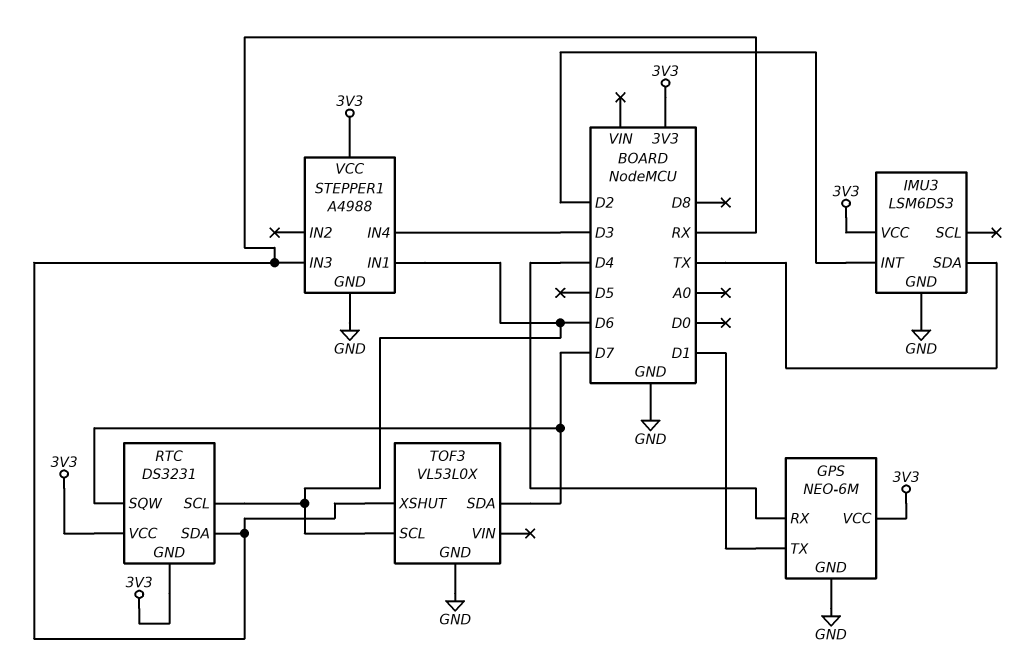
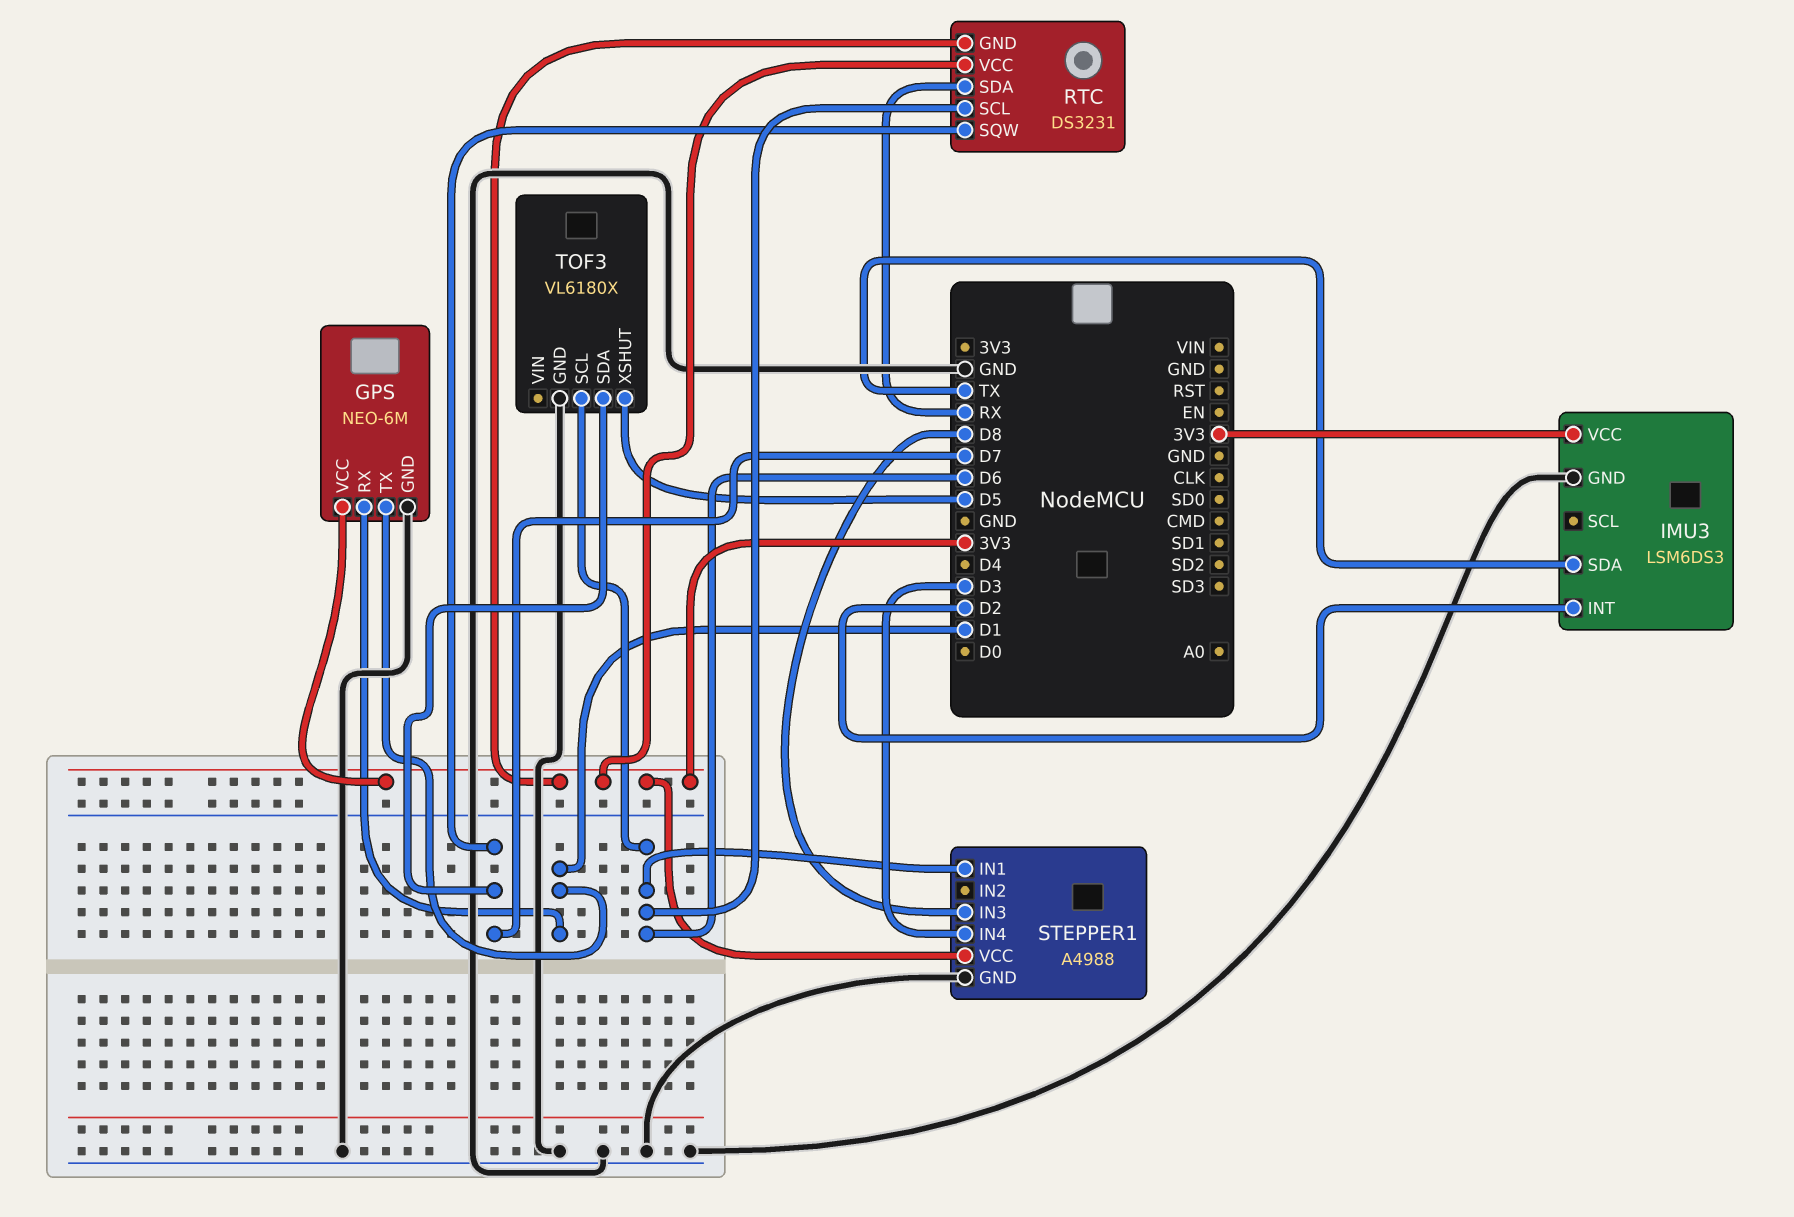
GPS pin RX: D4 -> D1
STEPPER1 pin IN3: RX -> D8
TOF3: VL53L0X -> VL6180X
TOF3 pin XSHUT: RX -> D5

